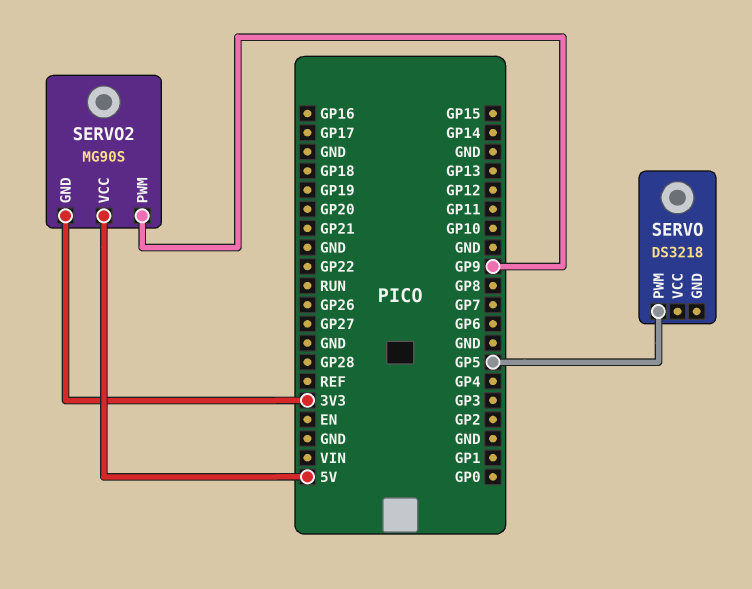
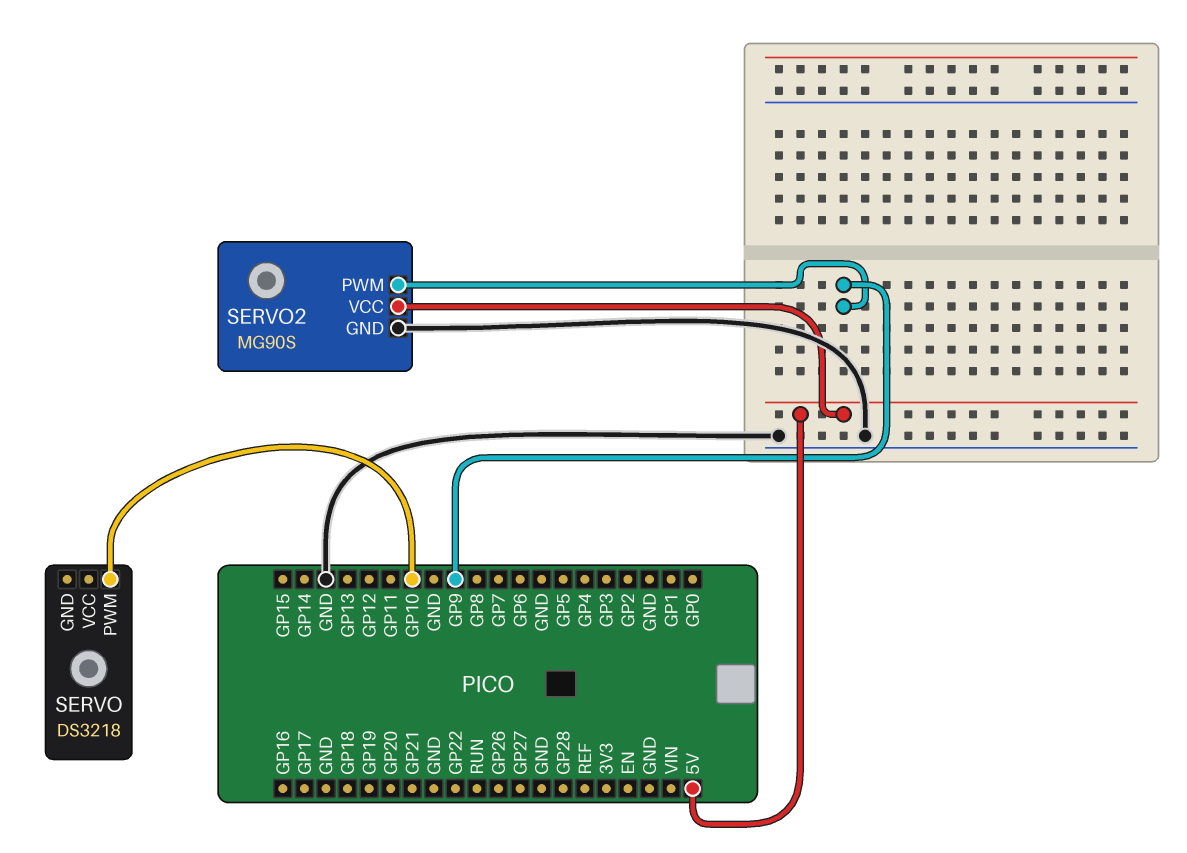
SERVO pin PWM: GP5 -> GP10
SERVO2 pin GND: 3V3 -> GND

